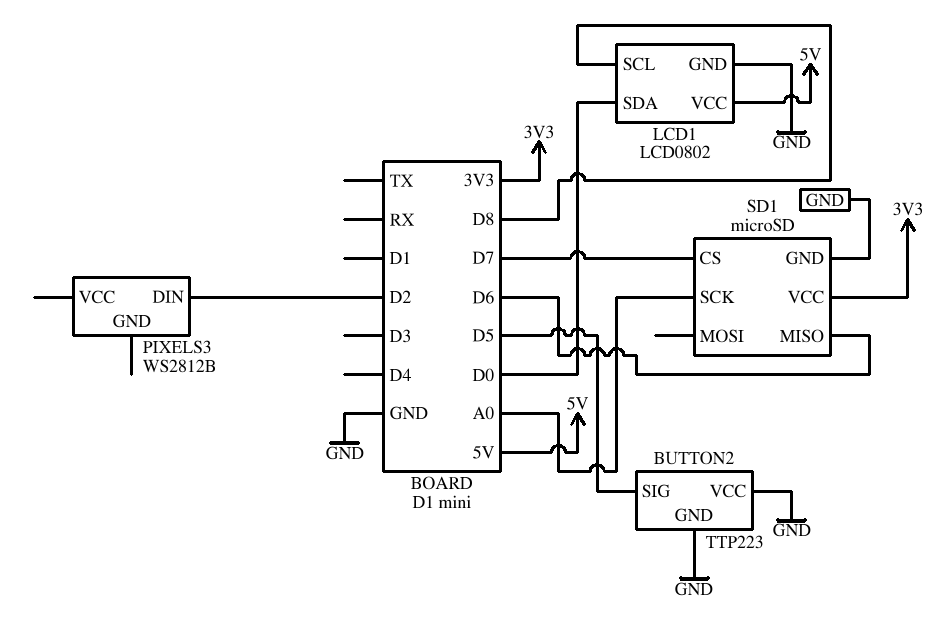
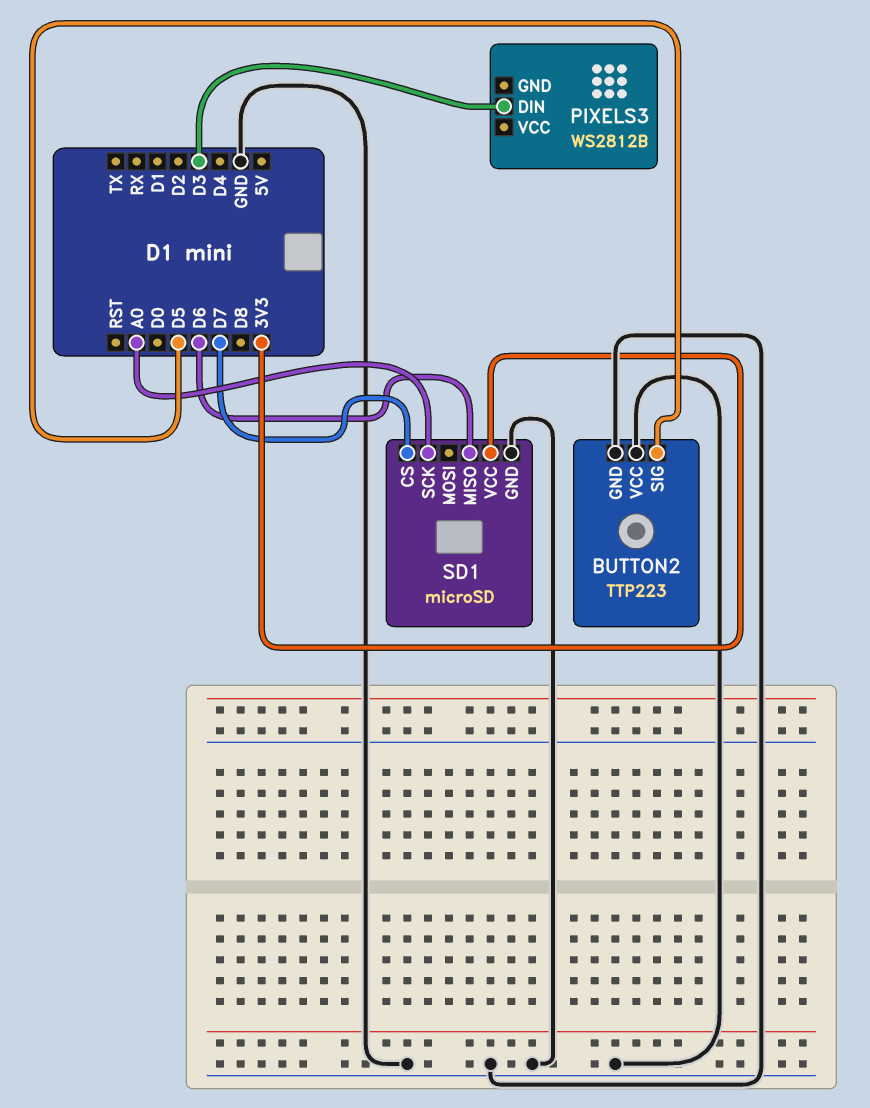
LCD1: LCD0802 -> none
LCD1 pin GND: GND -> none
LCD1 pin SCL: D8 -> none
LCD1 pin SDA: D0 -> none
LCD1 pin VCC: 5V -> none
PIXELS3 pin DIN: D2 -> D3

